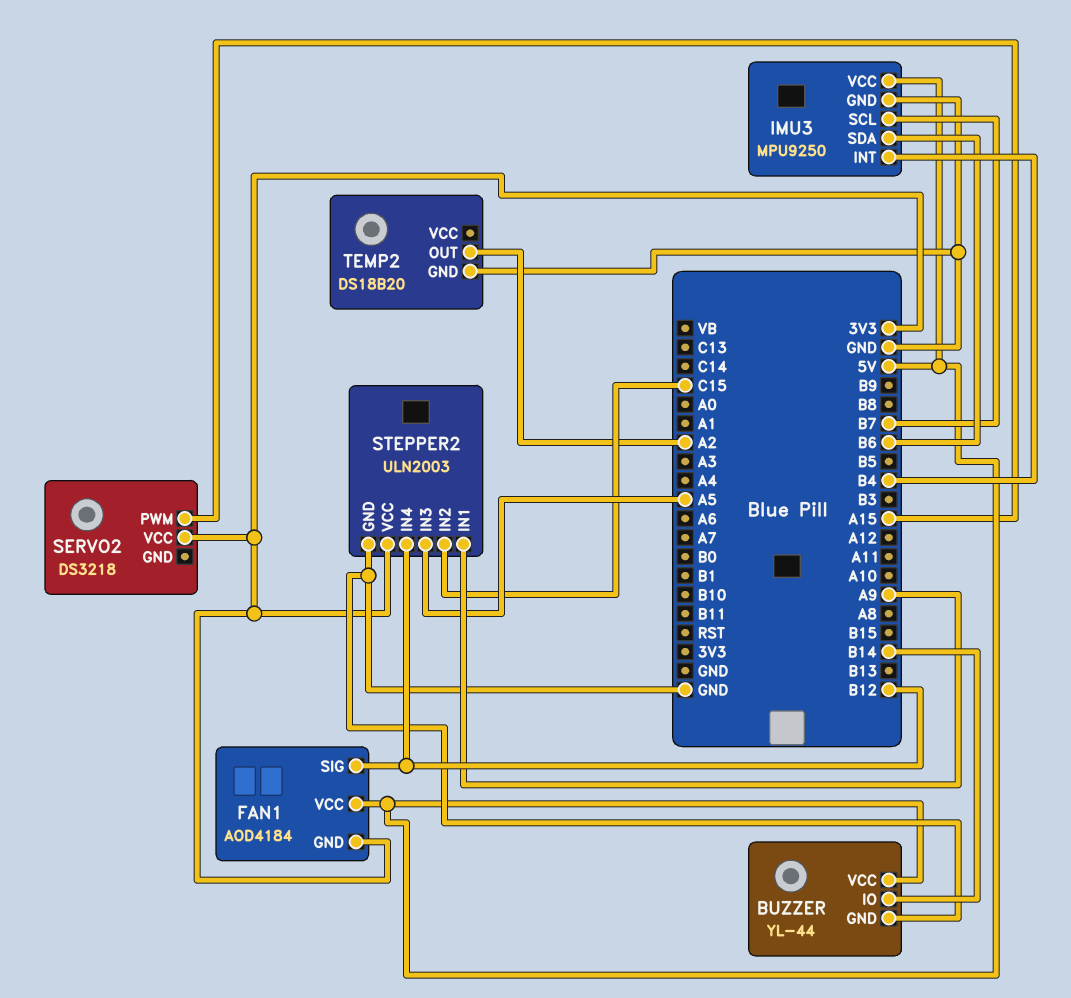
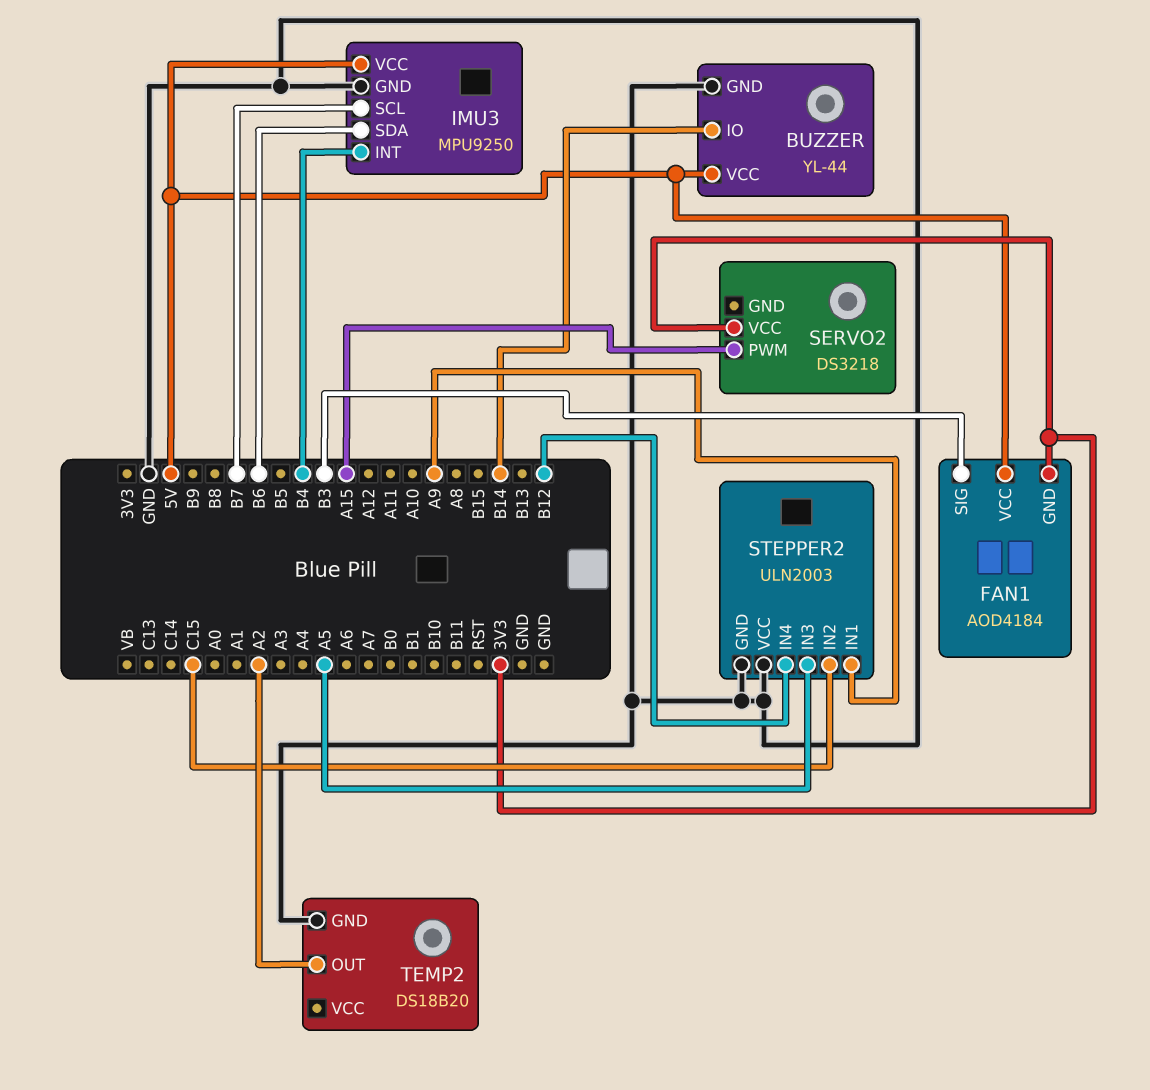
FAN1 pin SIG: B12 -> B3
STEPPER2 pin VCC: 3V3 -> GND

